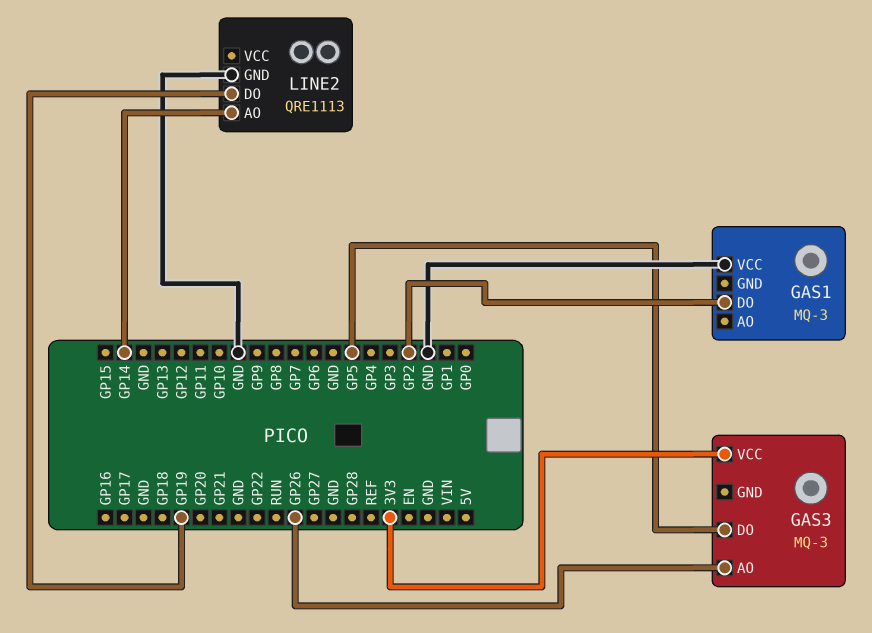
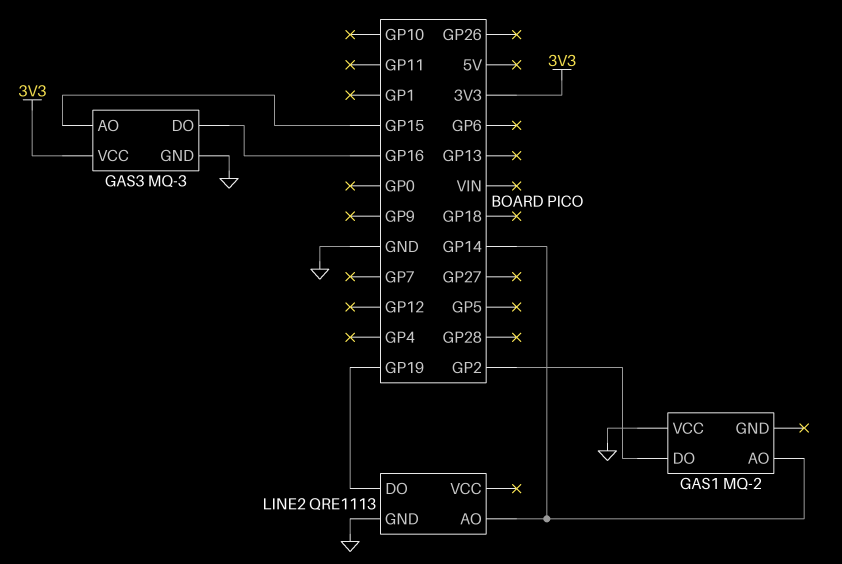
GAS1: MQ-3 -> MQ-2
GAS1 pin AO: none -> GP14
GAS3 pin AO: GP26 -> GP15
GAS3 pin DO: GP5 -> GP16
GAS3 pin GND: none -> GND

